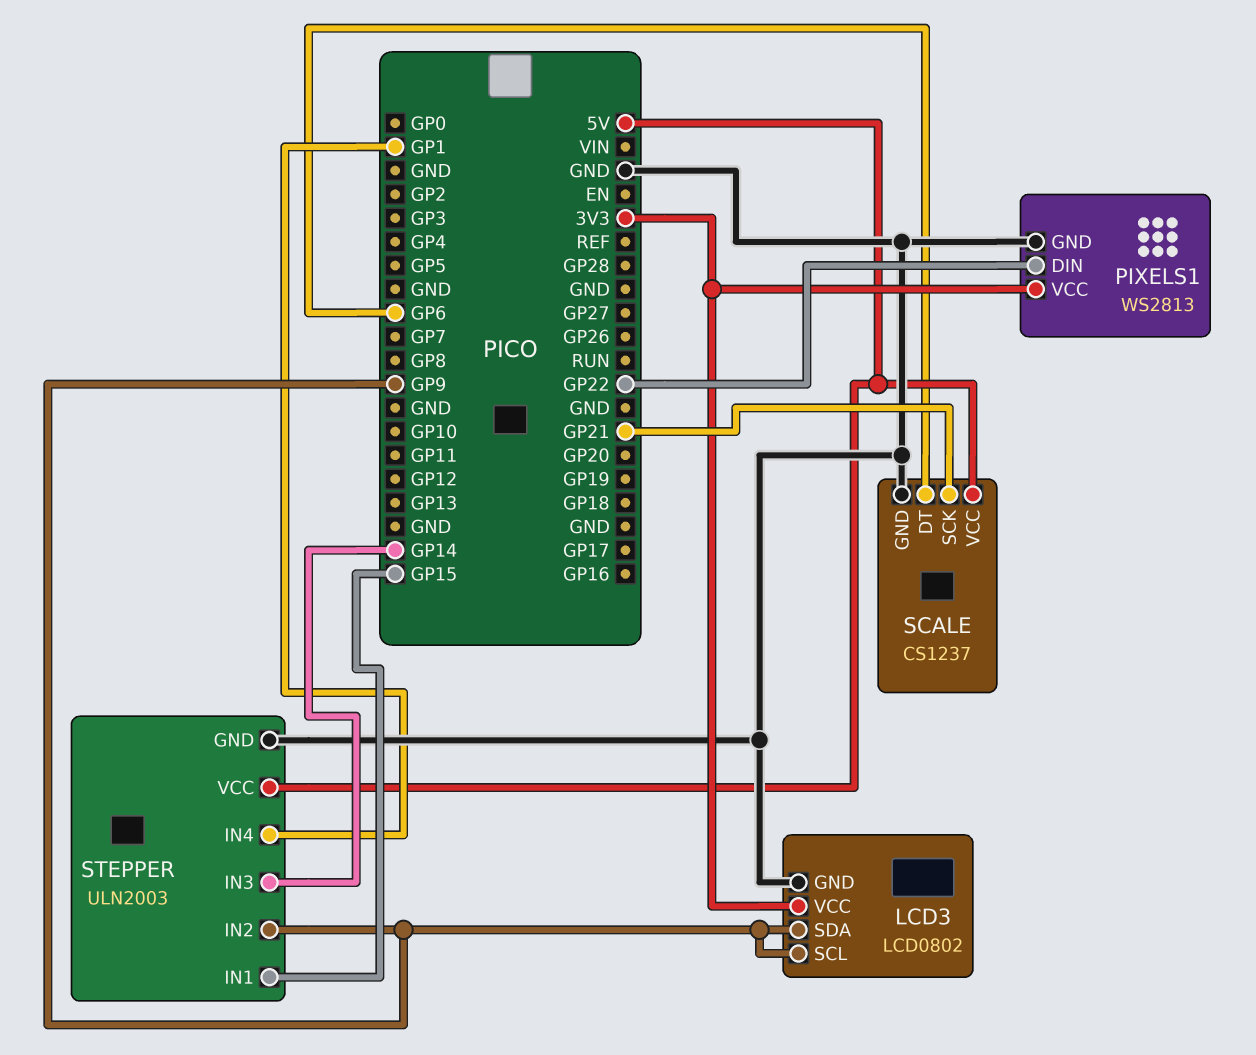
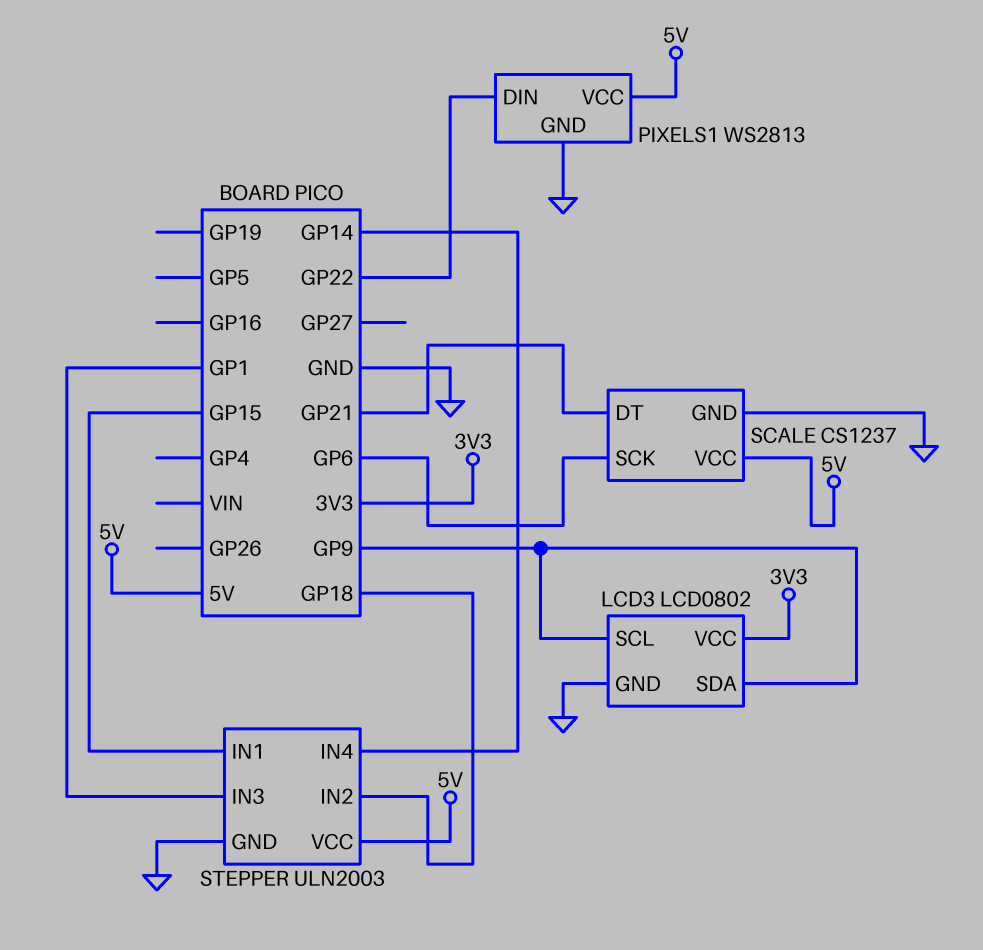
PIXELS1 pin VCC: 3V3 -> 5V
SCALE pin DT: GP6 -> GP21
SCALE pin SCK: GP21 -> GP6
STEPPER pin IN2: GP9 -> GP18
STEPPER pin IN3: GP14 -> GP1
STEPPER pin IN4: GP1 -> GP14

